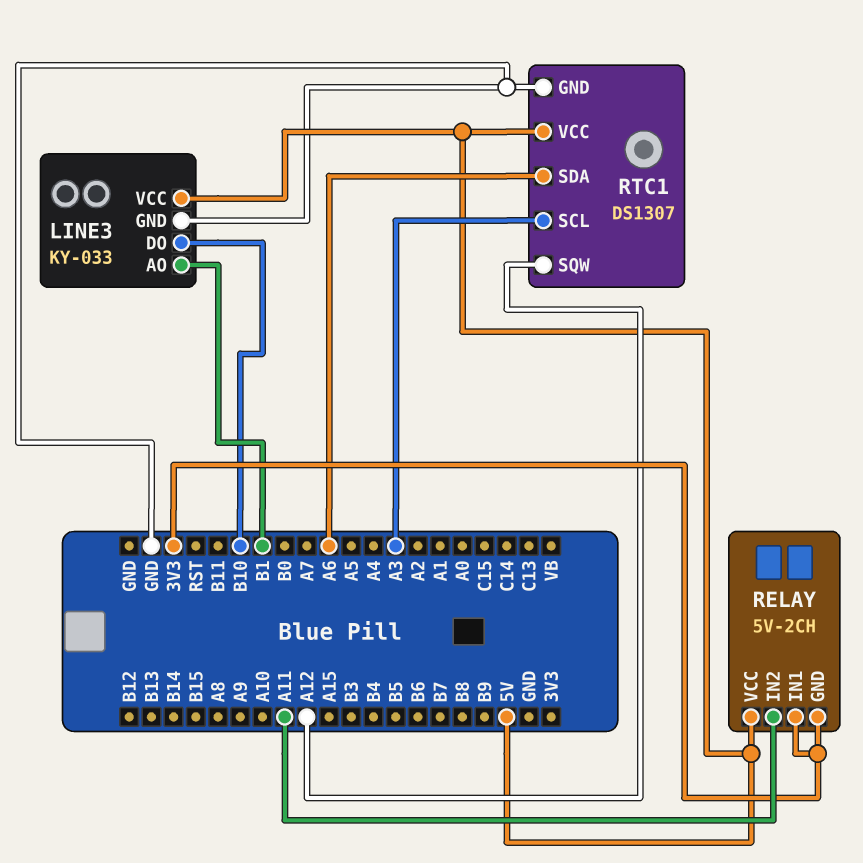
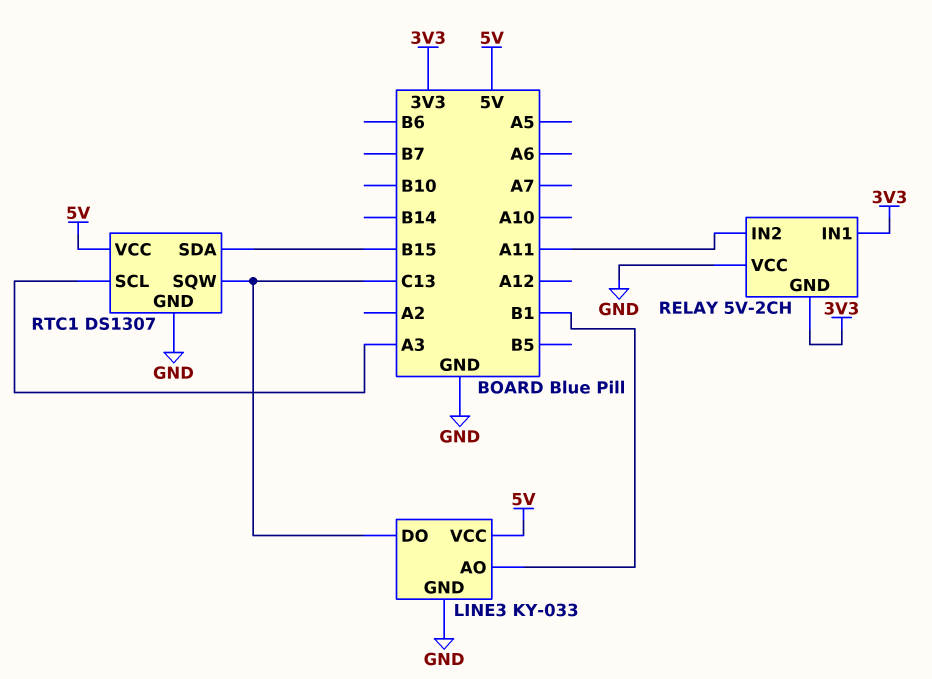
LINE3 pin DO: B10 -> C13
RELAY pin VCC: 5V -> GND
RTC1 pin SDA: A6 -> B15
RTC1 pin SQW: A12 -> C13

